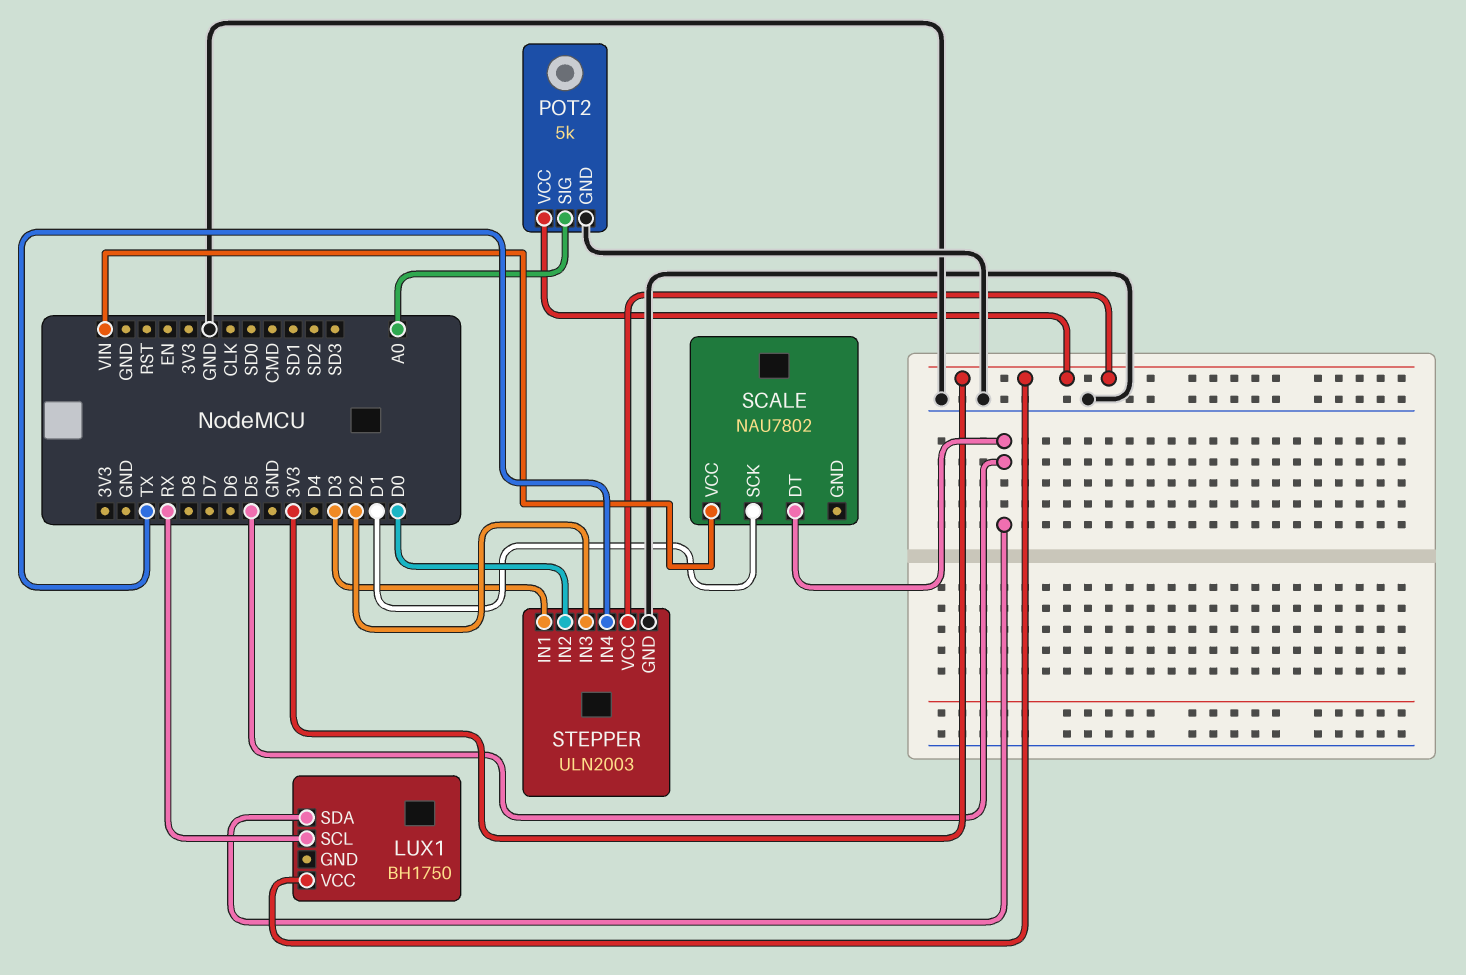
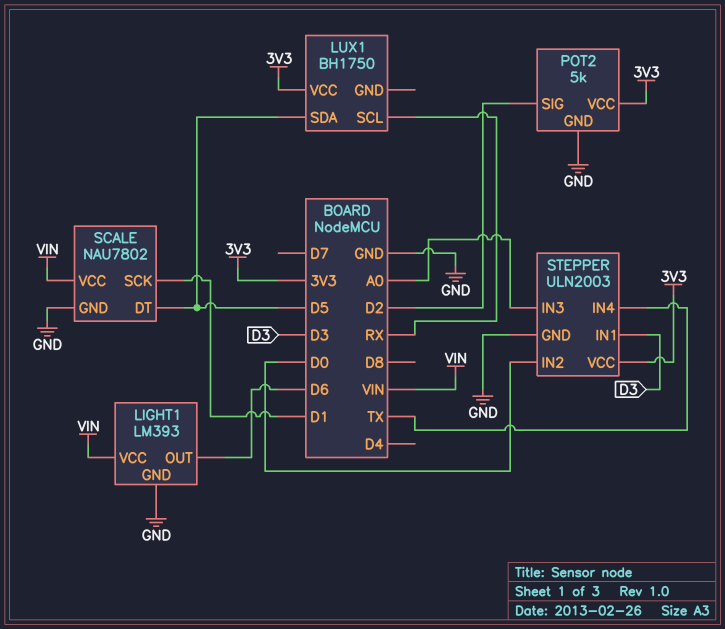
LIGHT1: none -> LM393
LIGHT1 pin GND: none -> GND
LIGHT1 pin OUT: none -> D6
LIGHT1 pin VCC: none -> VIN
POT2 pin SIG: A0 -> D2
SCALE pin GND: none -> GND
STEPPER pin IN3: D2 -> A0

